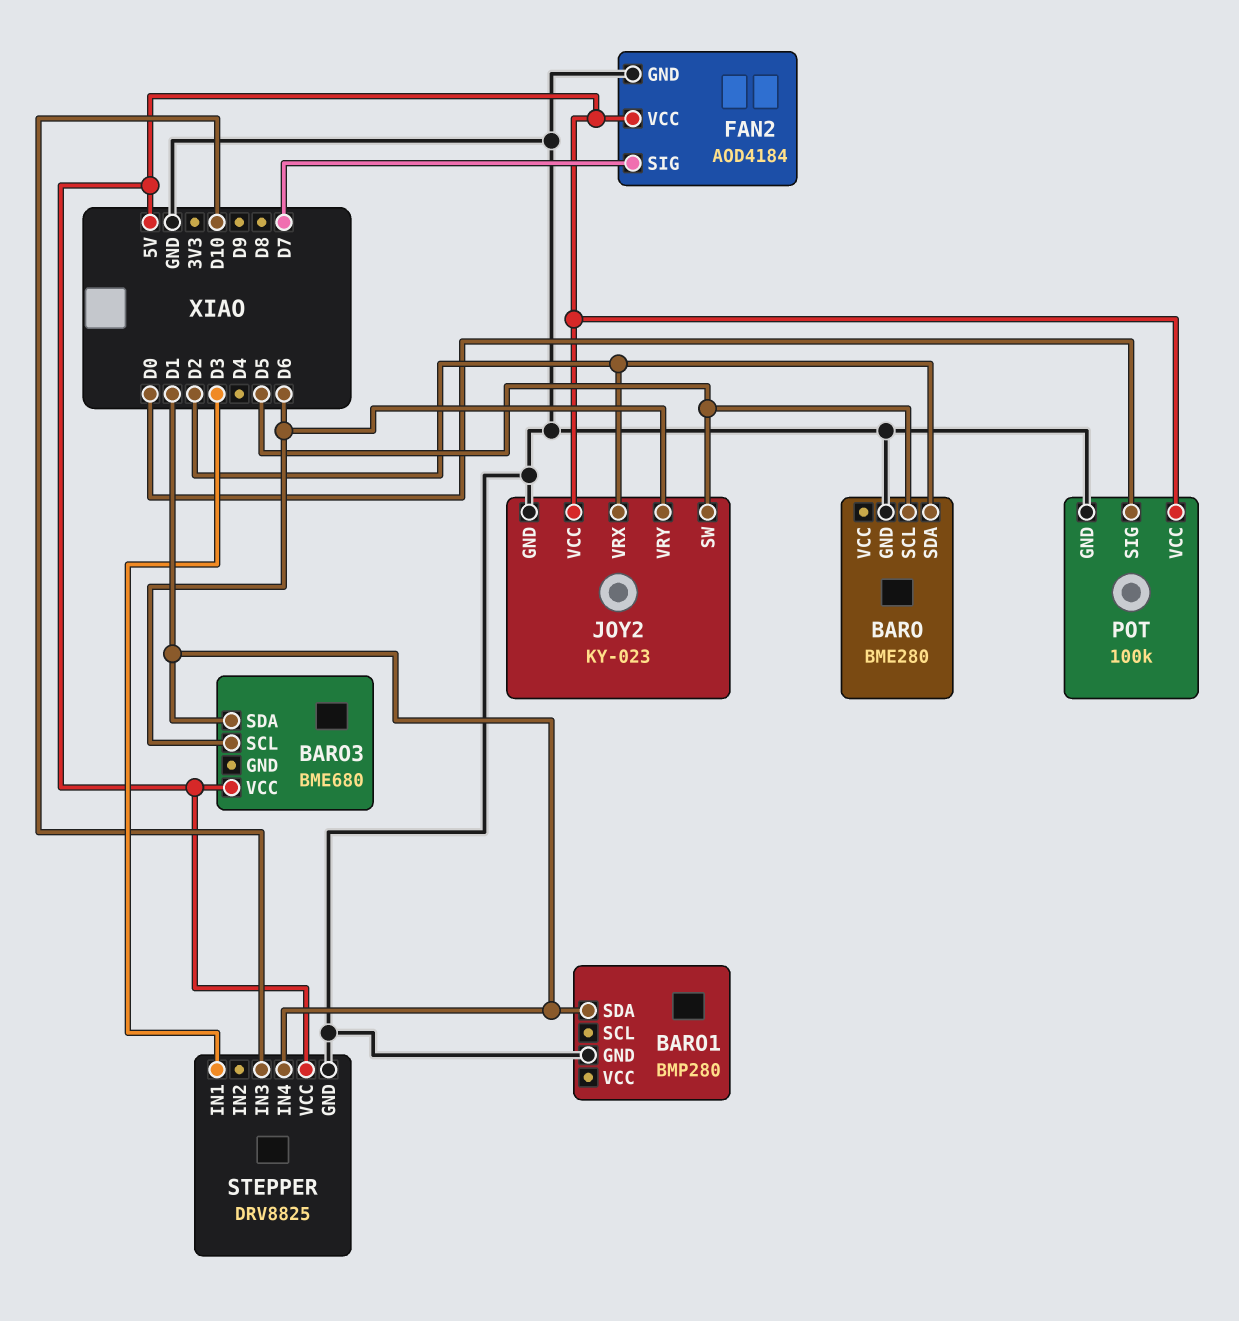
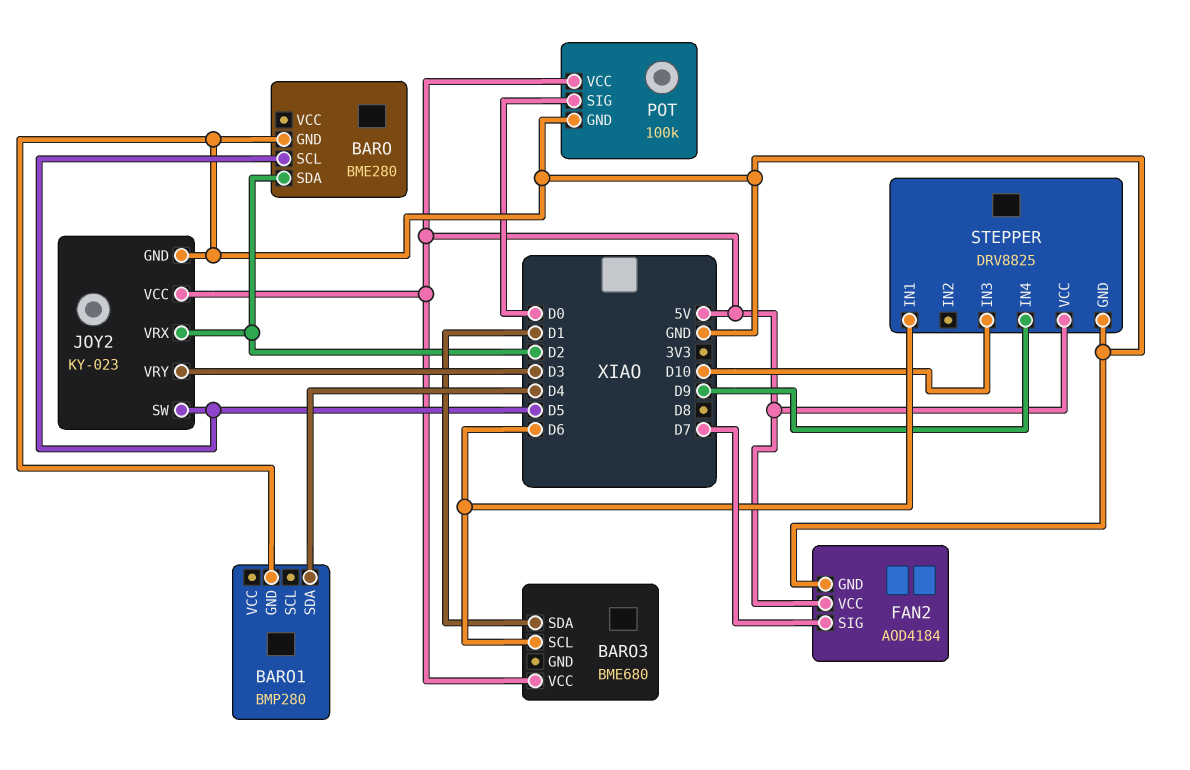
BARO1 pin SDA: D1 -> D4
JOY2 pin VRY: D6 -> D3
STEPPER pin IN1: D3 -> D6
STEPPER pin IN4: D1 -> D9

